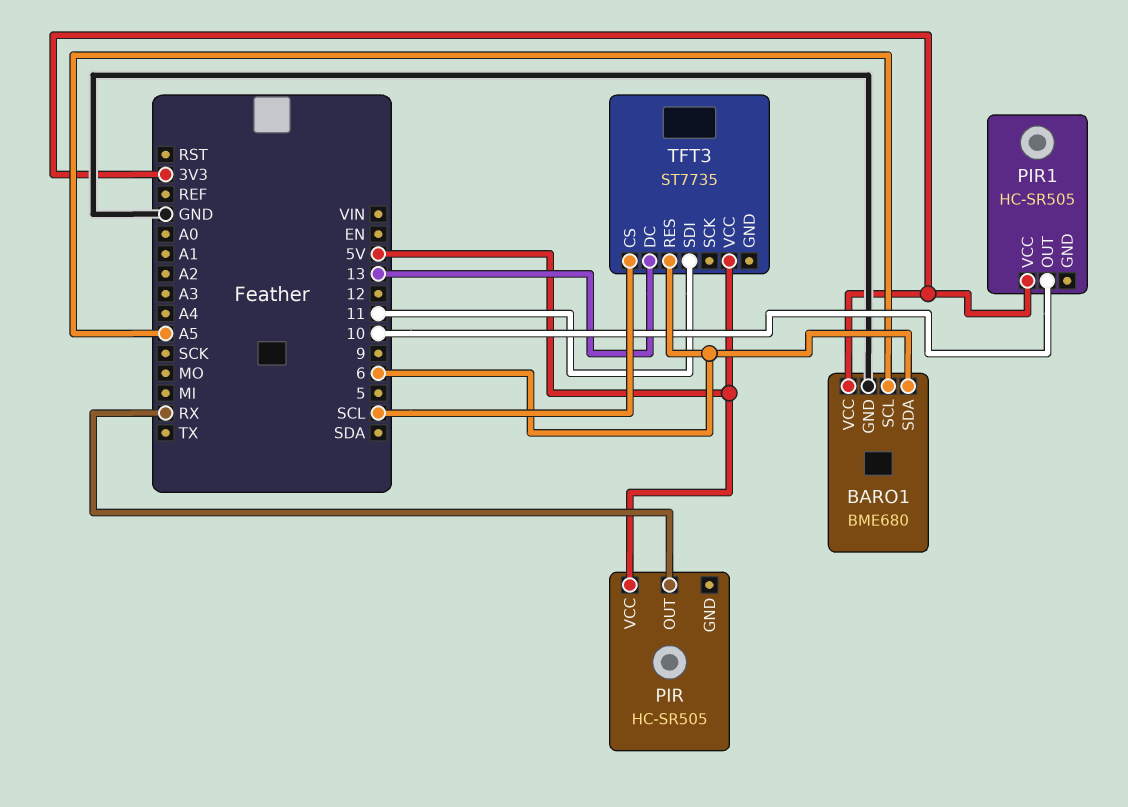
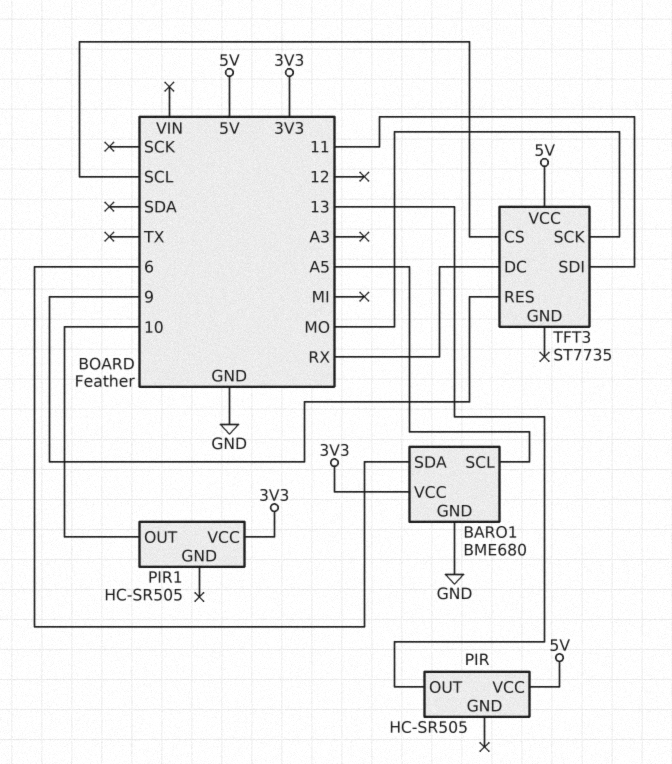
PIR pin OUT: RX -> 13
TFT3 pin DC: 13 -> RX
TFT3 pin RES: 6 -> 9
TFT3 pin SCK: none -> MO

